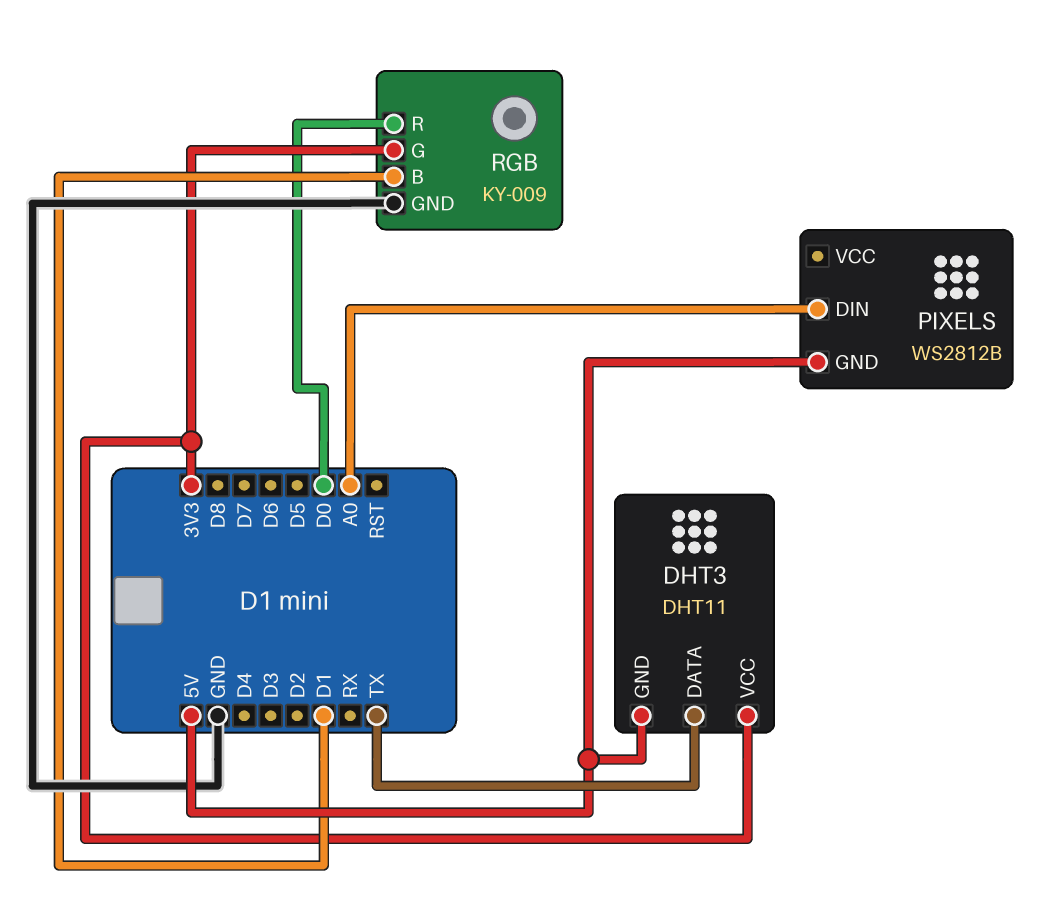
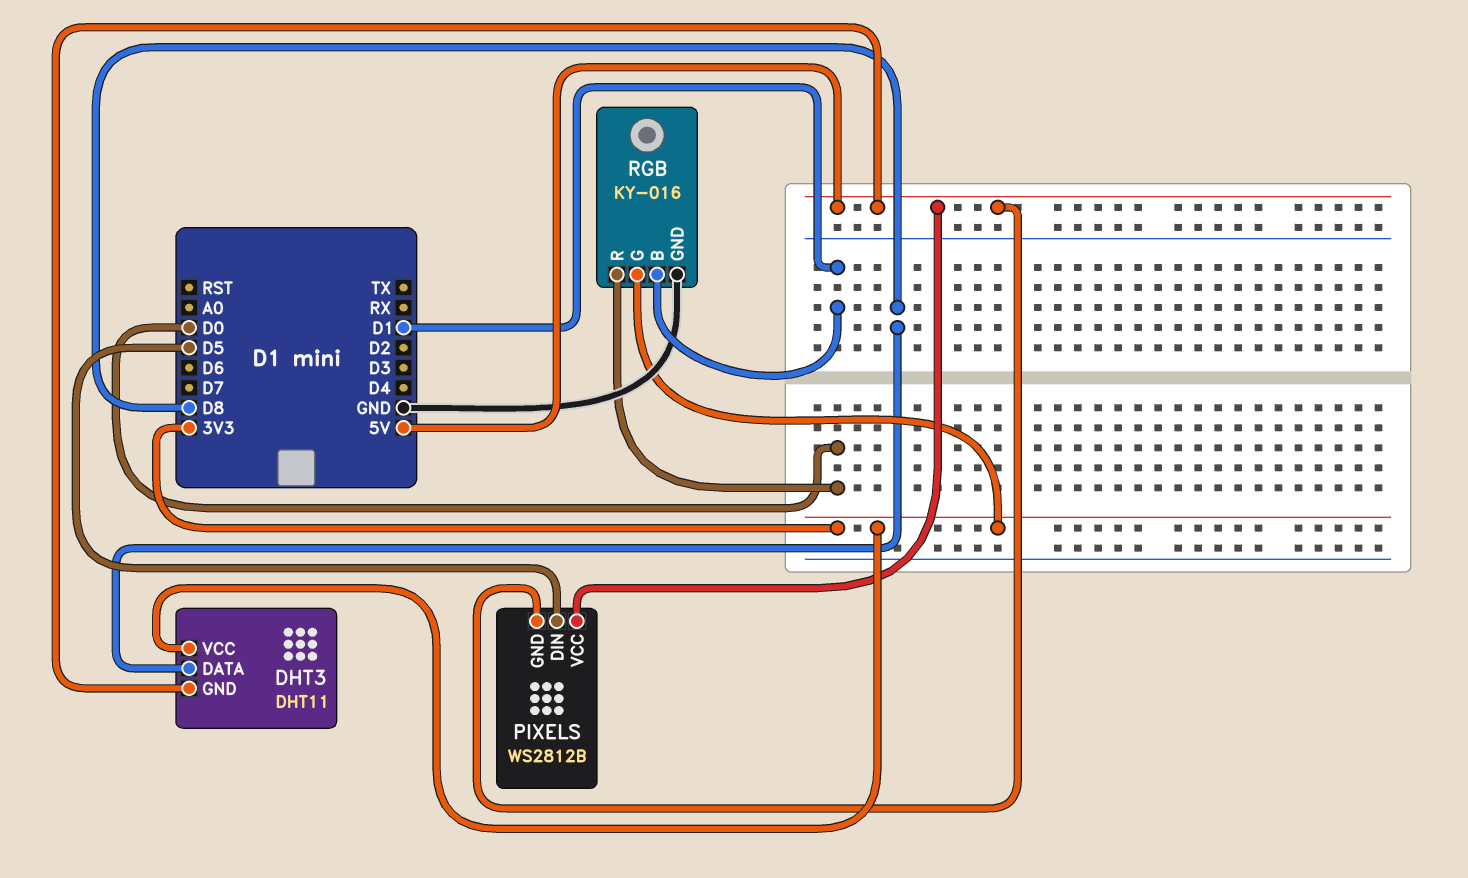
DHT3 pin DATA: TX -> D8
PIXELS pin DIN: A0 -> D5
PIXELS pin VCC: none -> 5V
RGB: KY-009 -> KY-016

